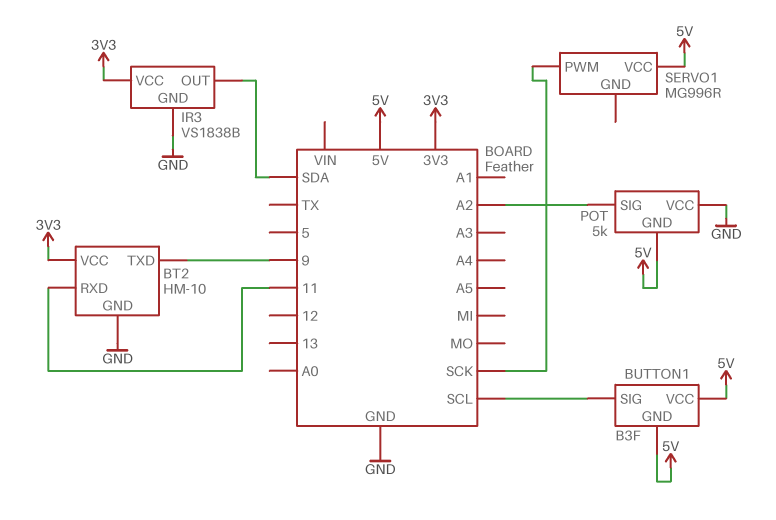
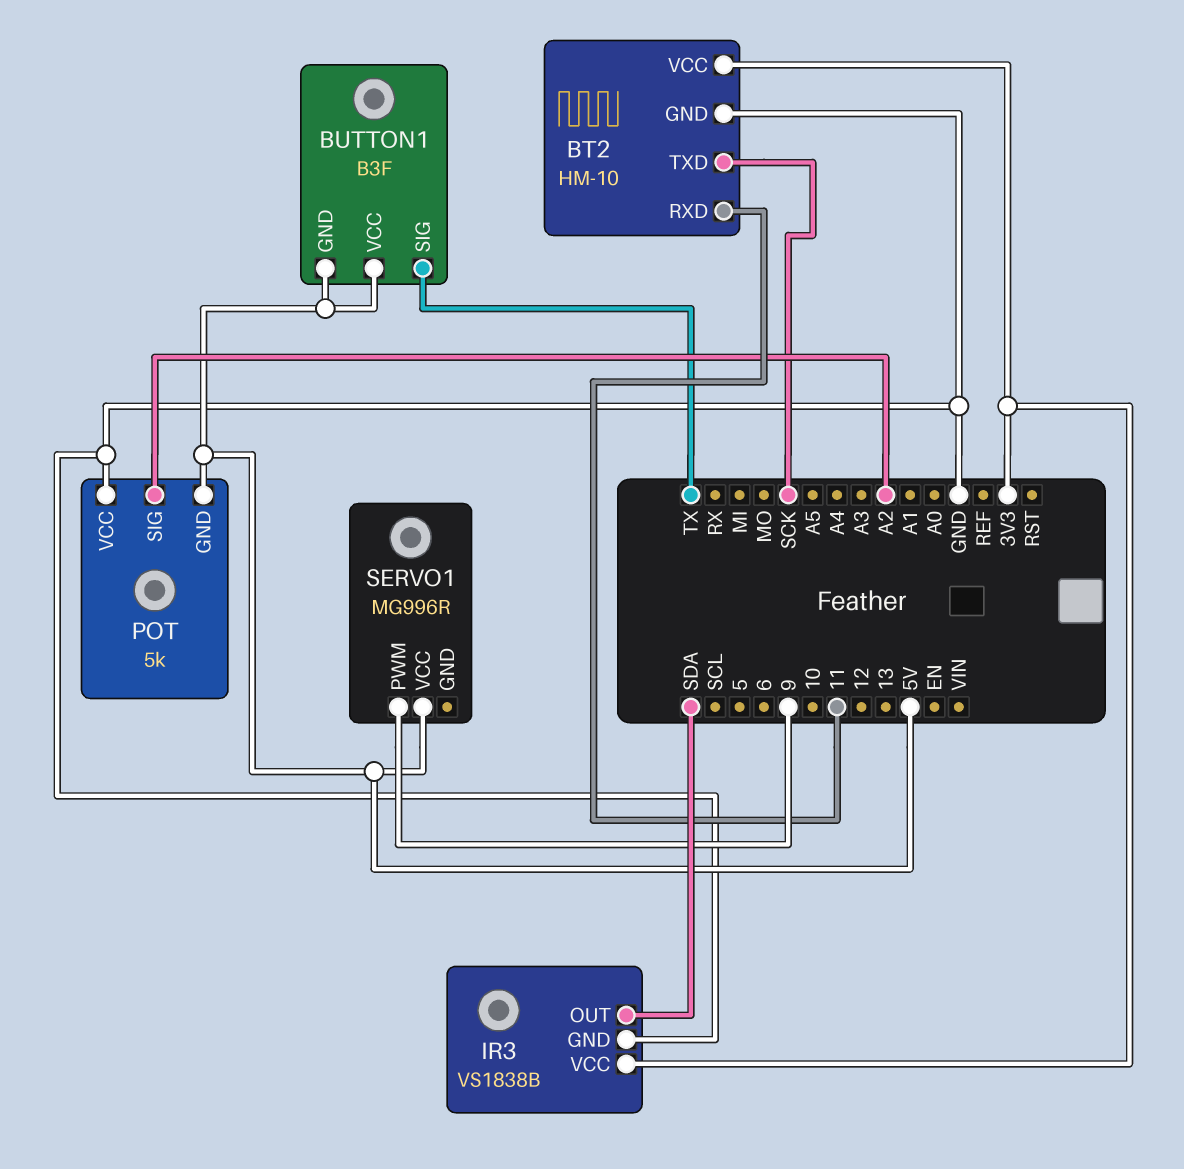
BT2 pin TXD: 9 -> SCK
BUTTON1 pin SIG: SCL -> TX
SERVO1 pin PWM: SCK -> 9

